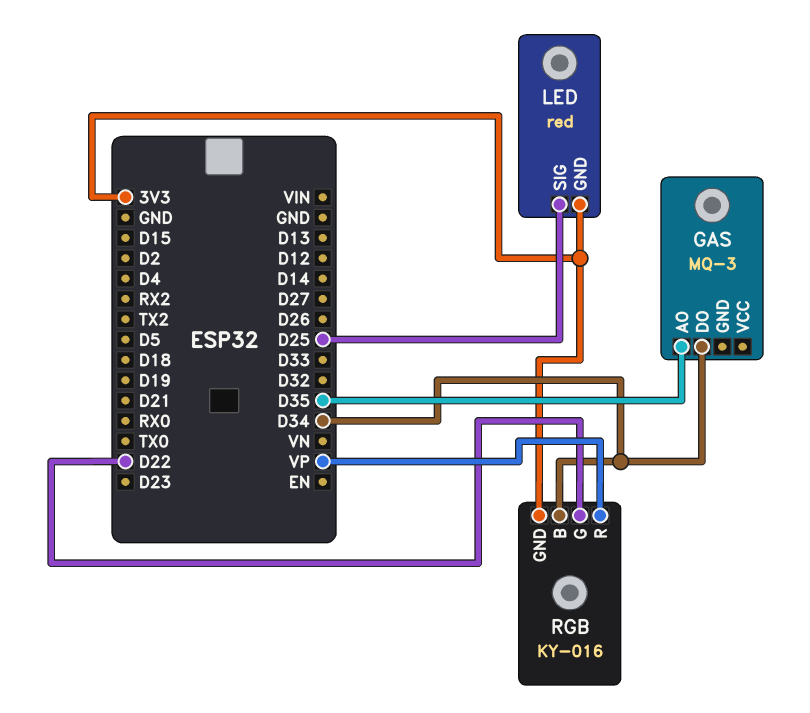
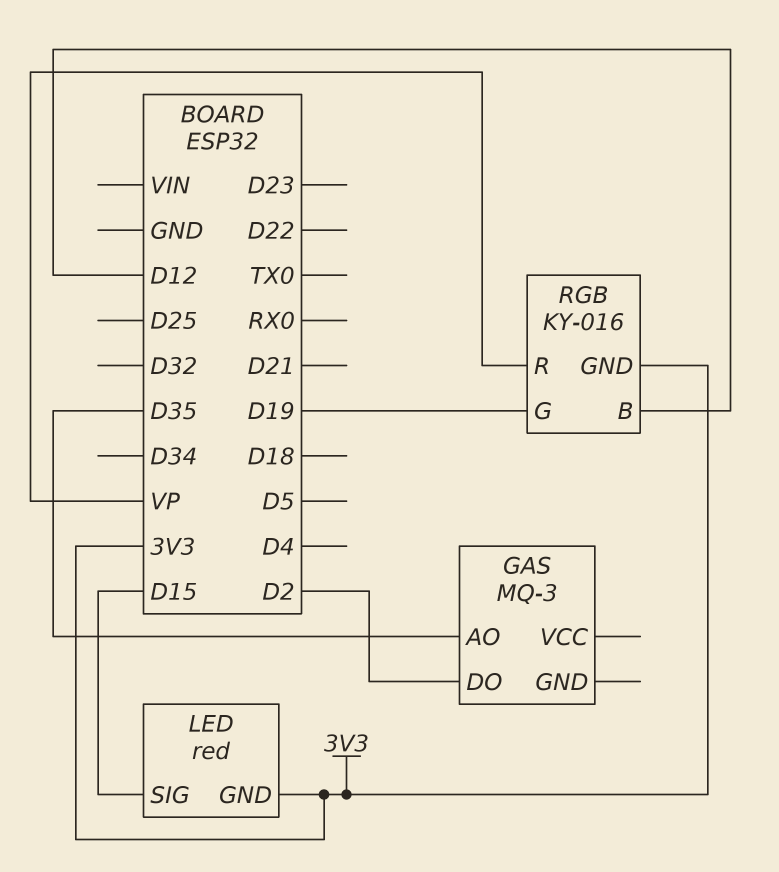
GAS pin DO: D34 -> D2
LED pin SIG: D25 -> D15
RGB pin B: D34 -> D12
RGB pin G: D22 -> D19

